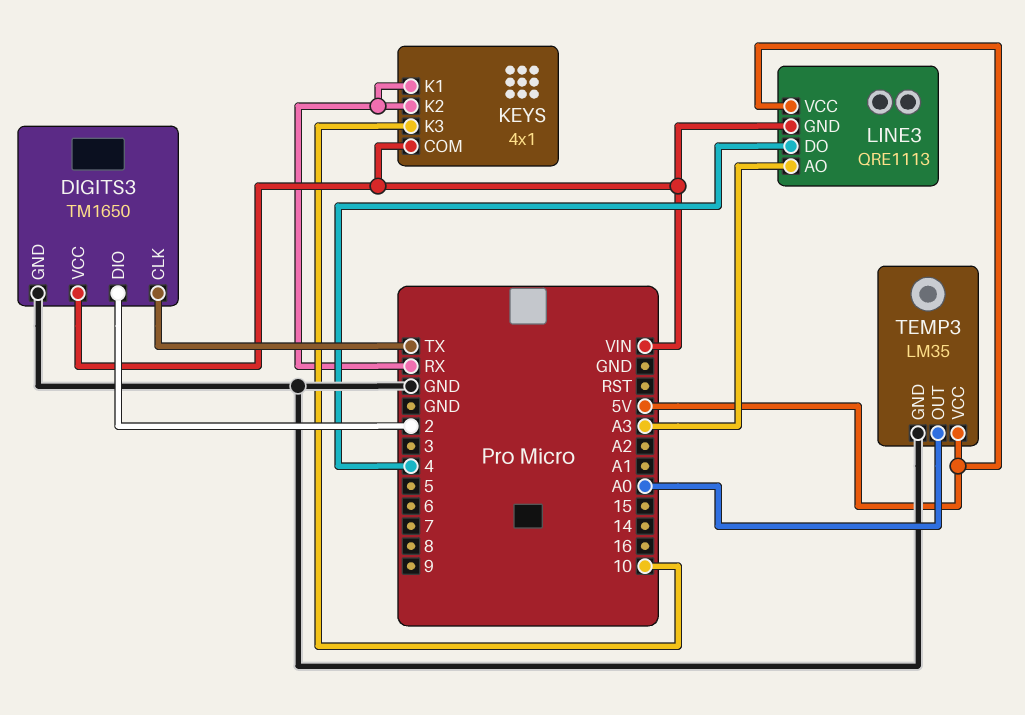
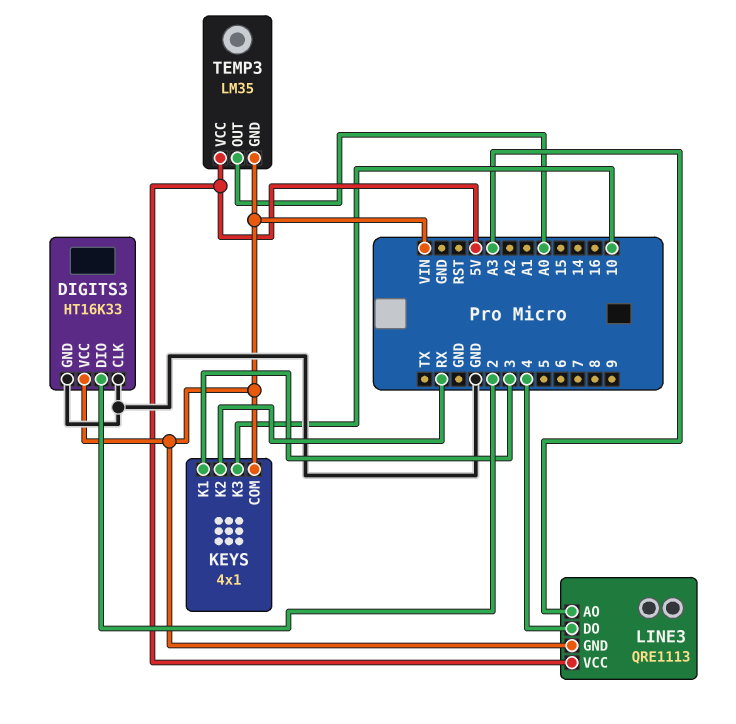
DIGITS3: TM1650 -> HT16K33
DIGITS3 pin CLK: TX -> GND
KEYS pin K1: RX -> 3
TEMP3 pin GND: GND -> VIN

